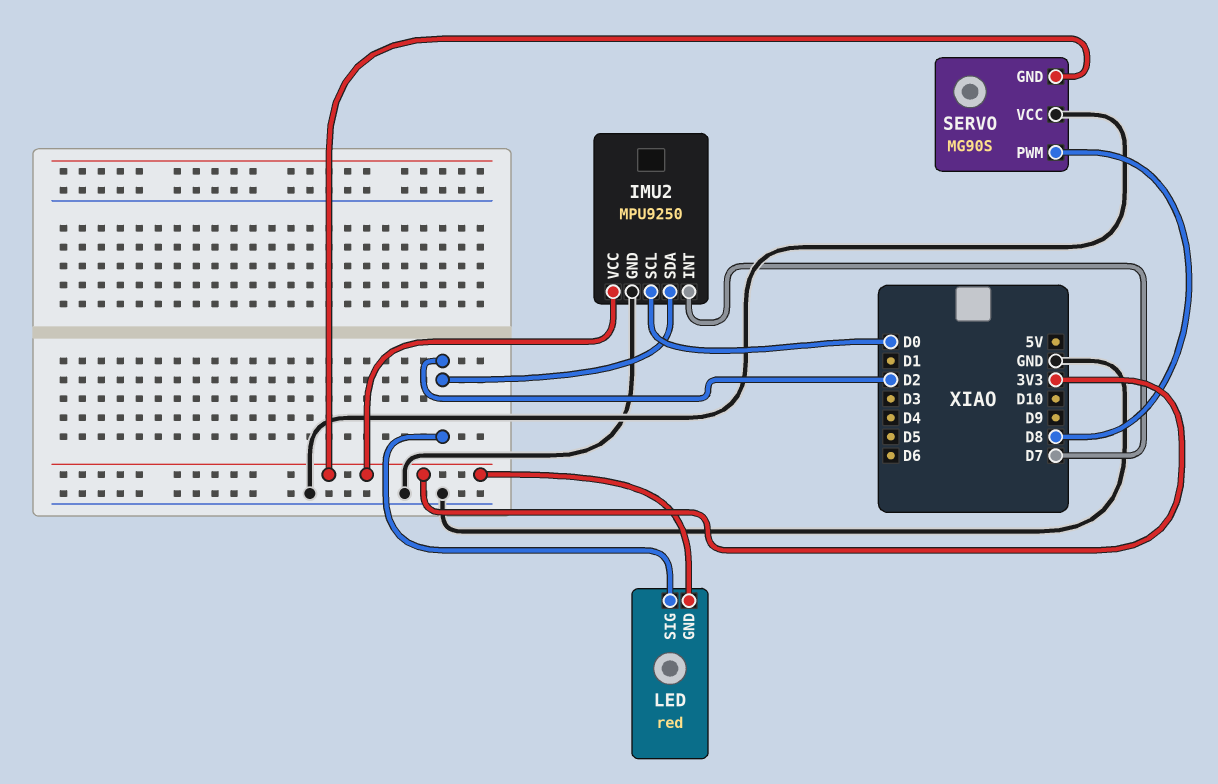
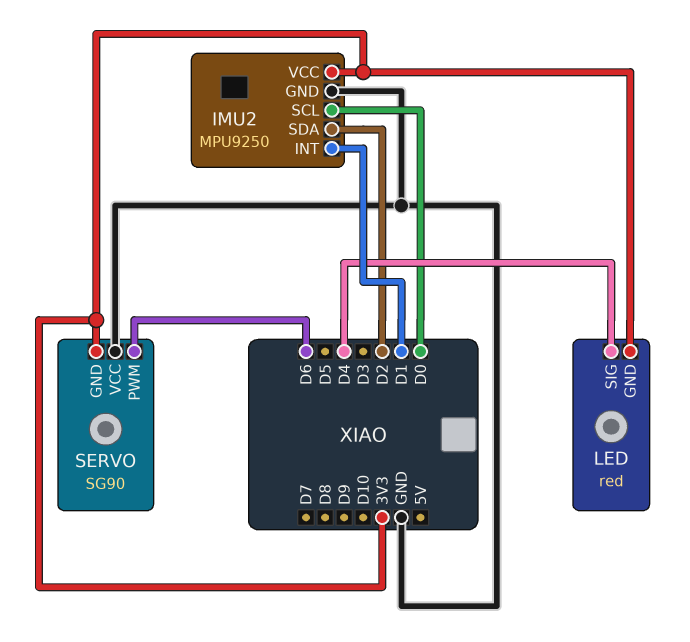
IMU2 pin INT: D7 -> D1
LED pin SIG: D2 -> D4
SERVO: MG90S -> SG90
SERVO pin PWM: D8 -> D6

